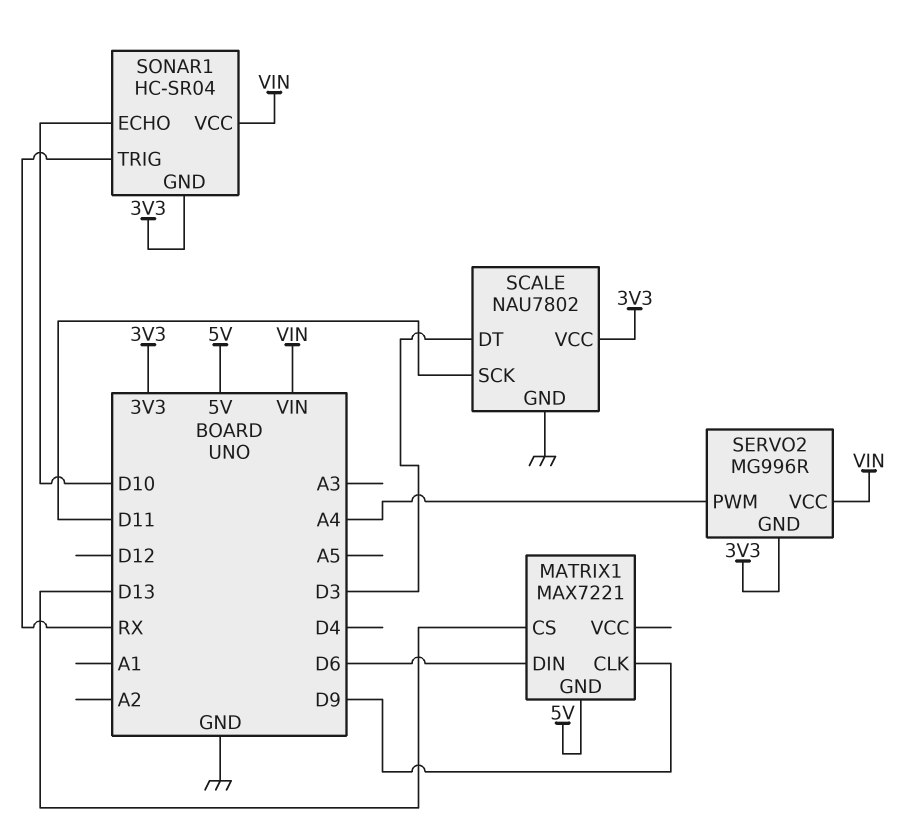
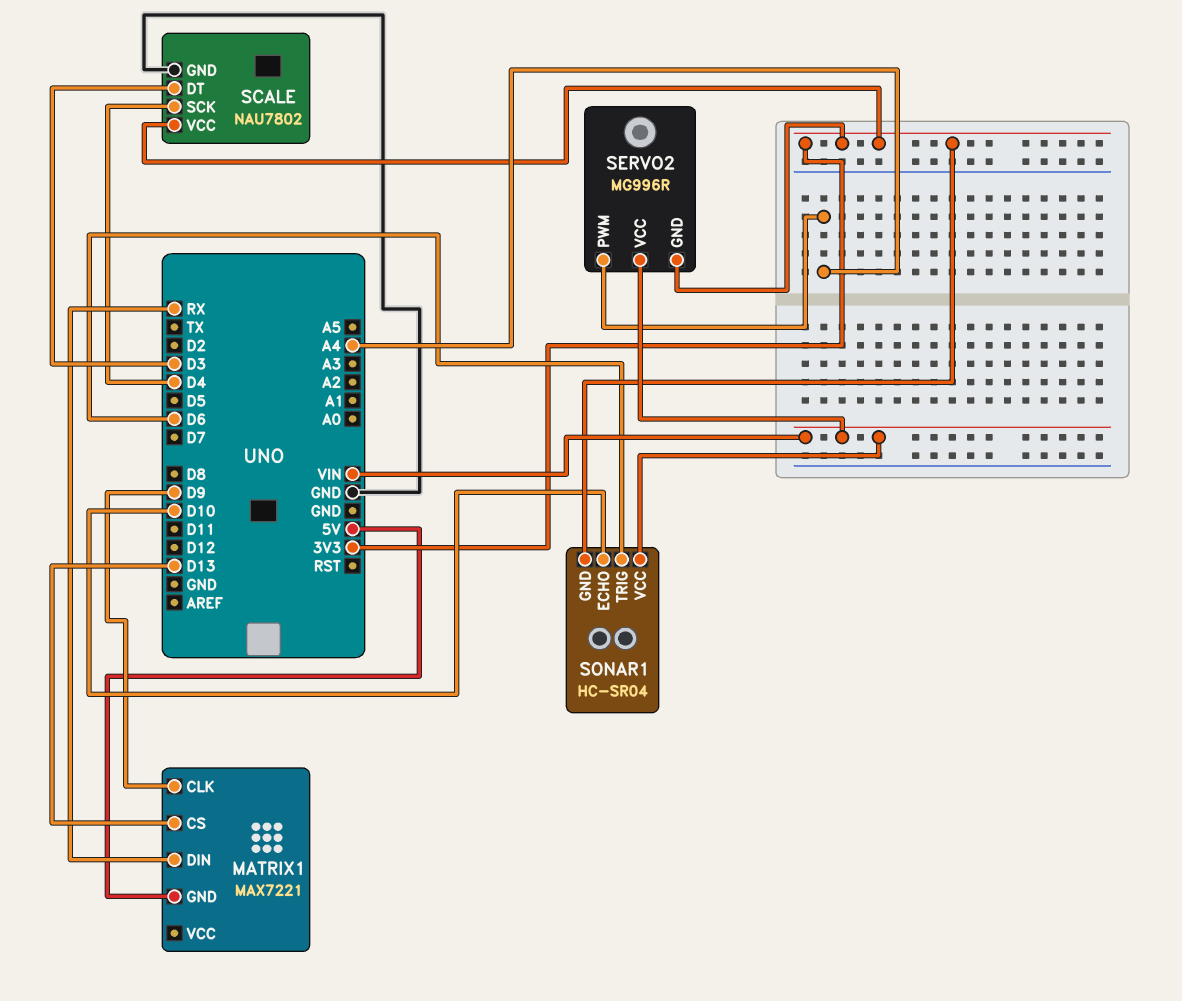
MATRIX1 pin DIN: D6 -> RX
SCALE pin SCK: D11 -> D4
SONAR1 pin TRIG: RX -> D6

